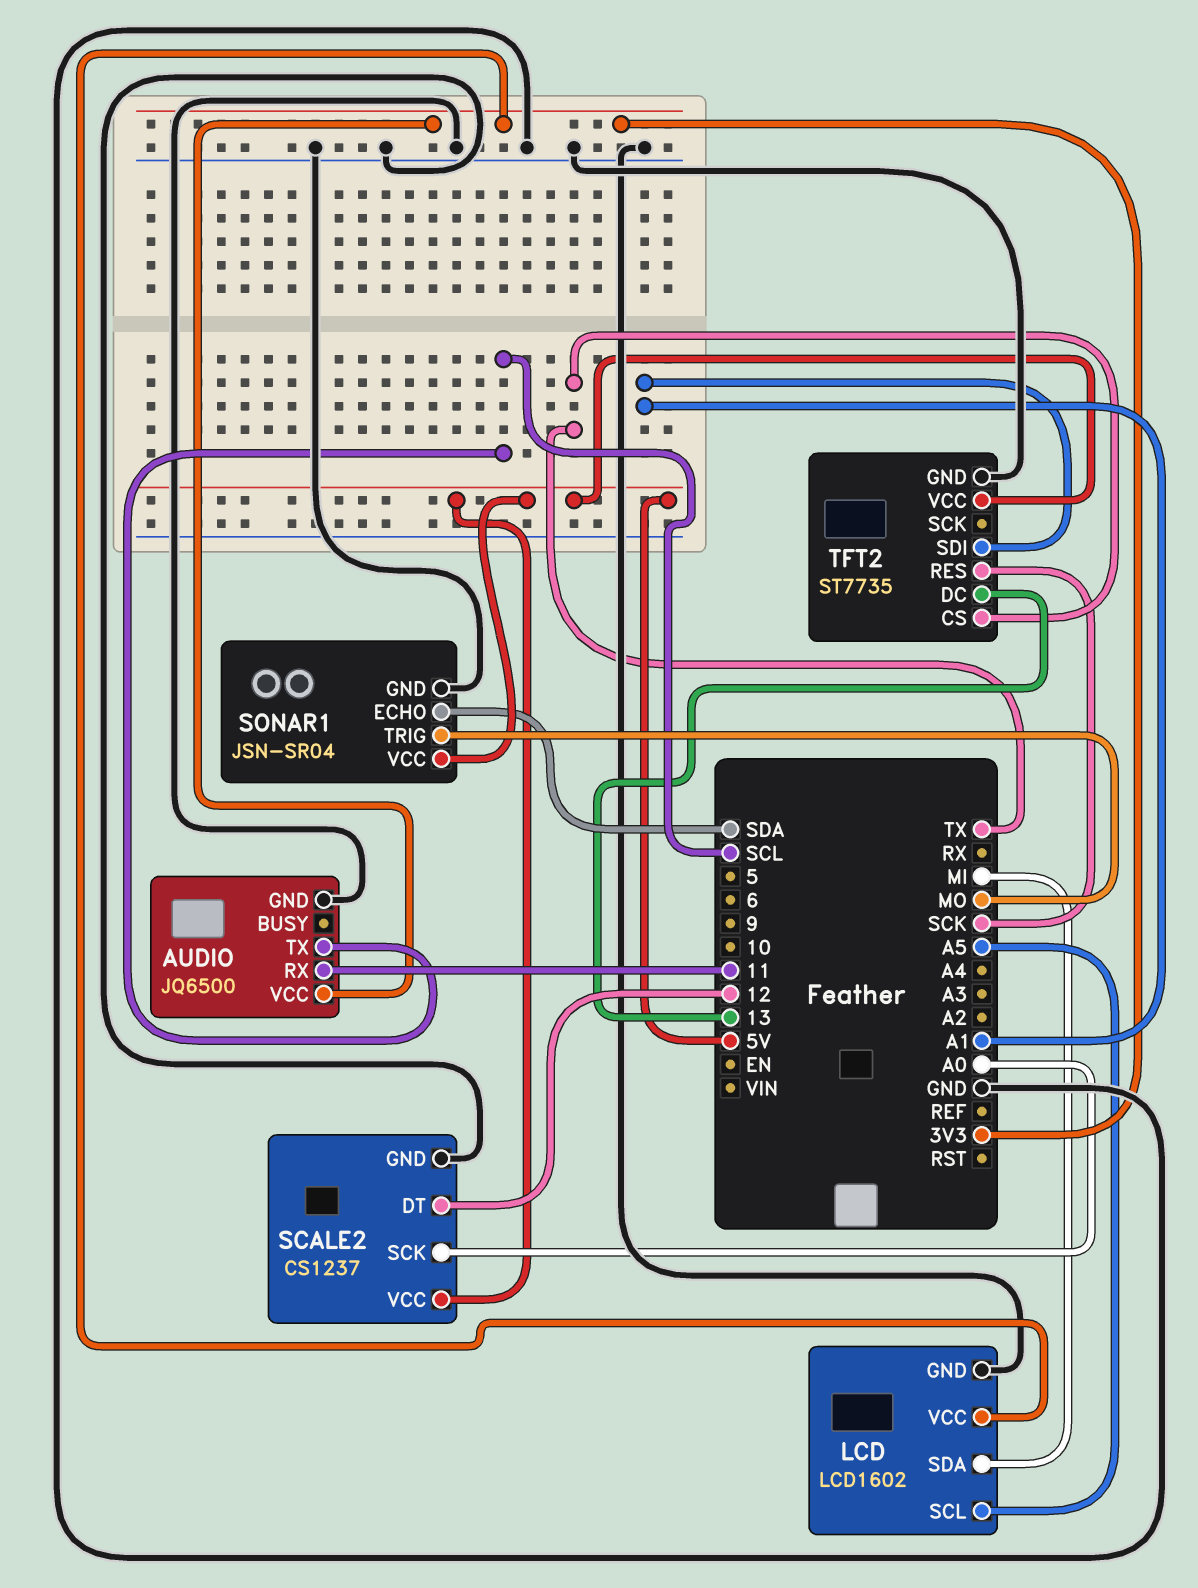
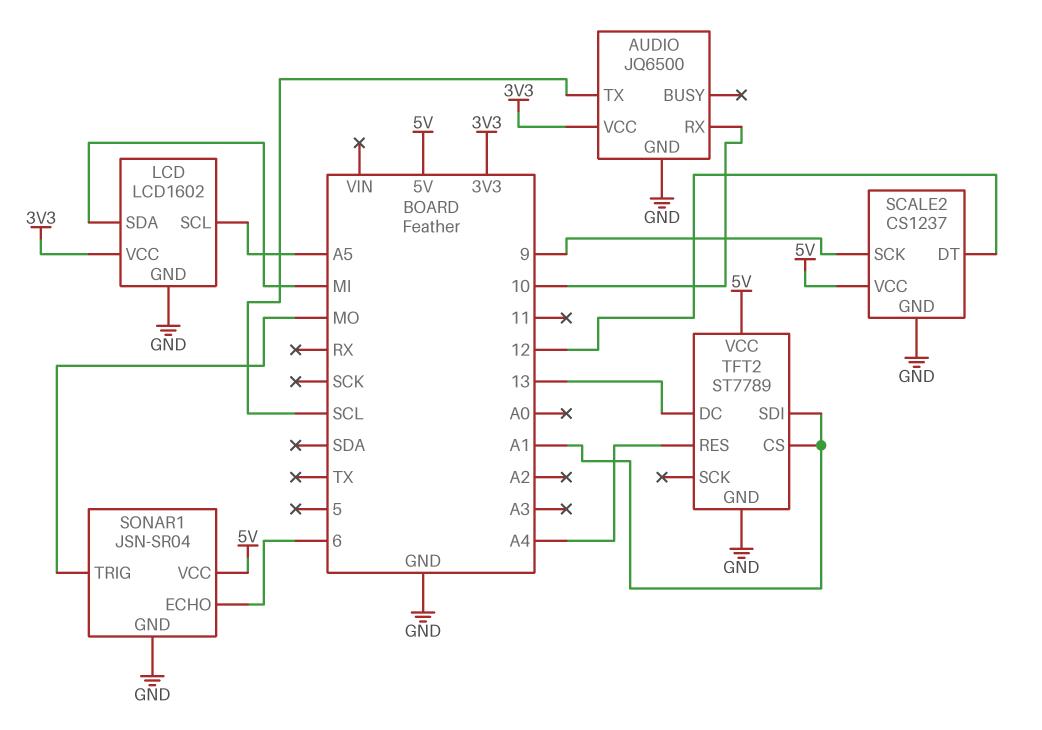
AUDIO pin RX: 11 -> 10
SCALE2 pin SCK: A0 -> 9
SONAR1 pin ECHO: SDA -> 6
TFT2: ST7735 -> ST7789
TFT2 pin CS: TX -> A1
TFT2 pin RES: SCK -> A4

